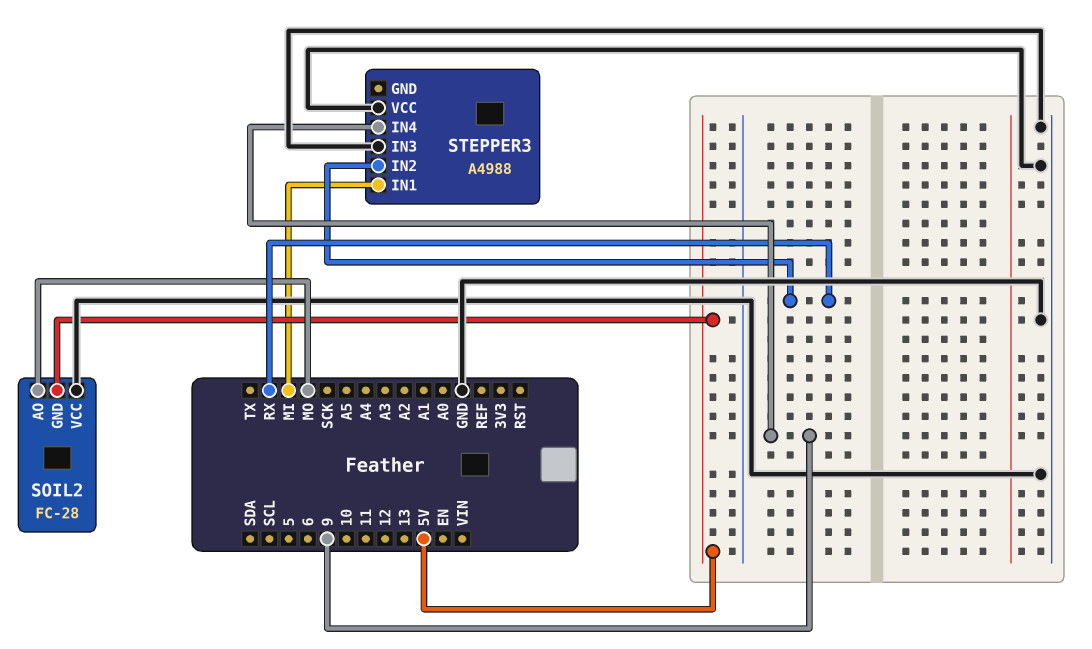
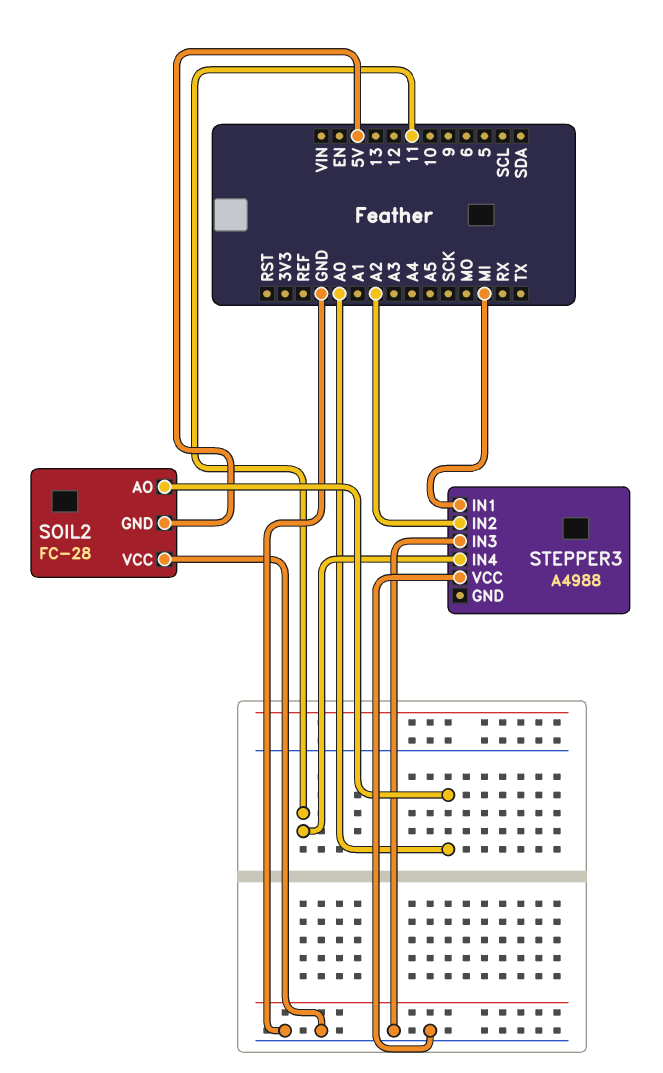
SOIL2 pin AO: MO -> A0
STEPPER3 pin IN2: RX -> A2
STEPPER3 pin IN4: 9 -> 11

